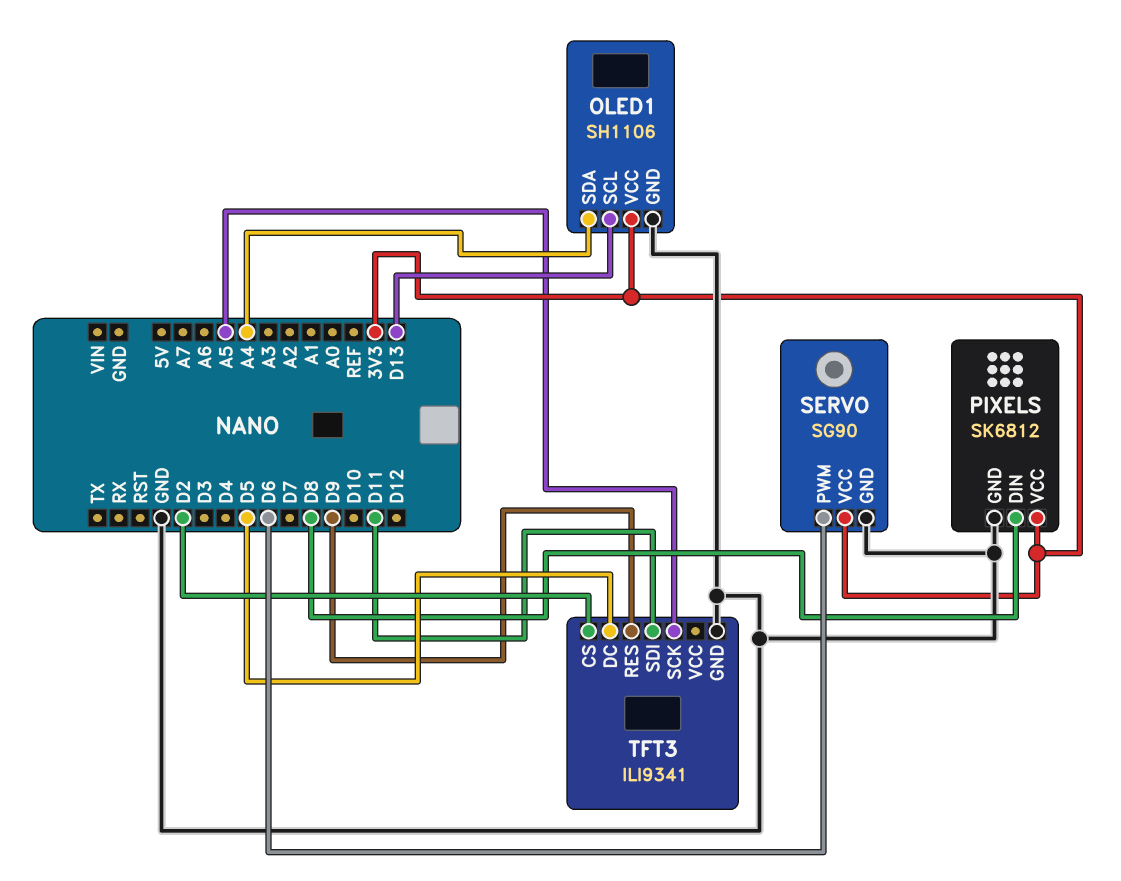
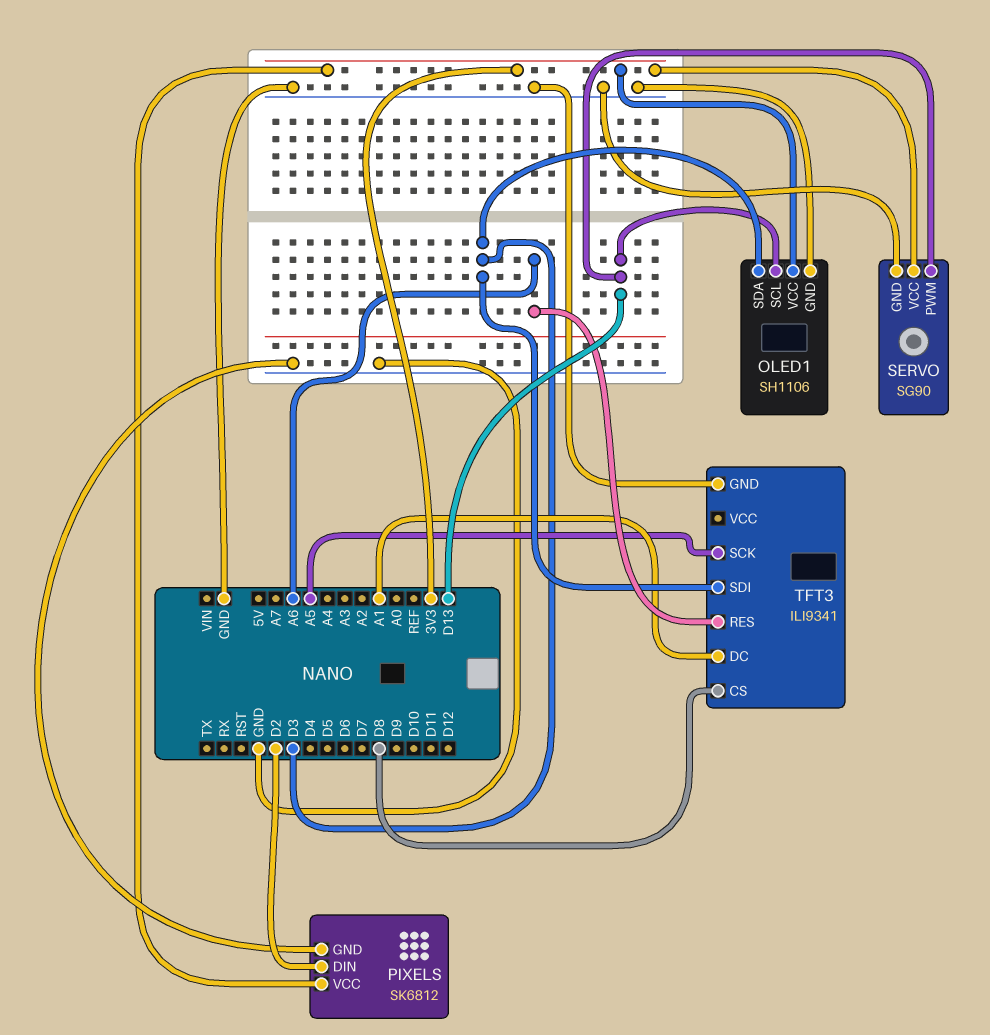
OLED1 pin SDA: A4 -> D3
PIXELS pin DIN: D8 -> D2
SERVO pin PWM: D6 -> D13
TFT3 pin CS: D2 -> D8
TFT3 pin DC: D5 -> A1
TFT3 pin RES: D9 -> A6
TFT3 pin SDI: D11 -> D3

